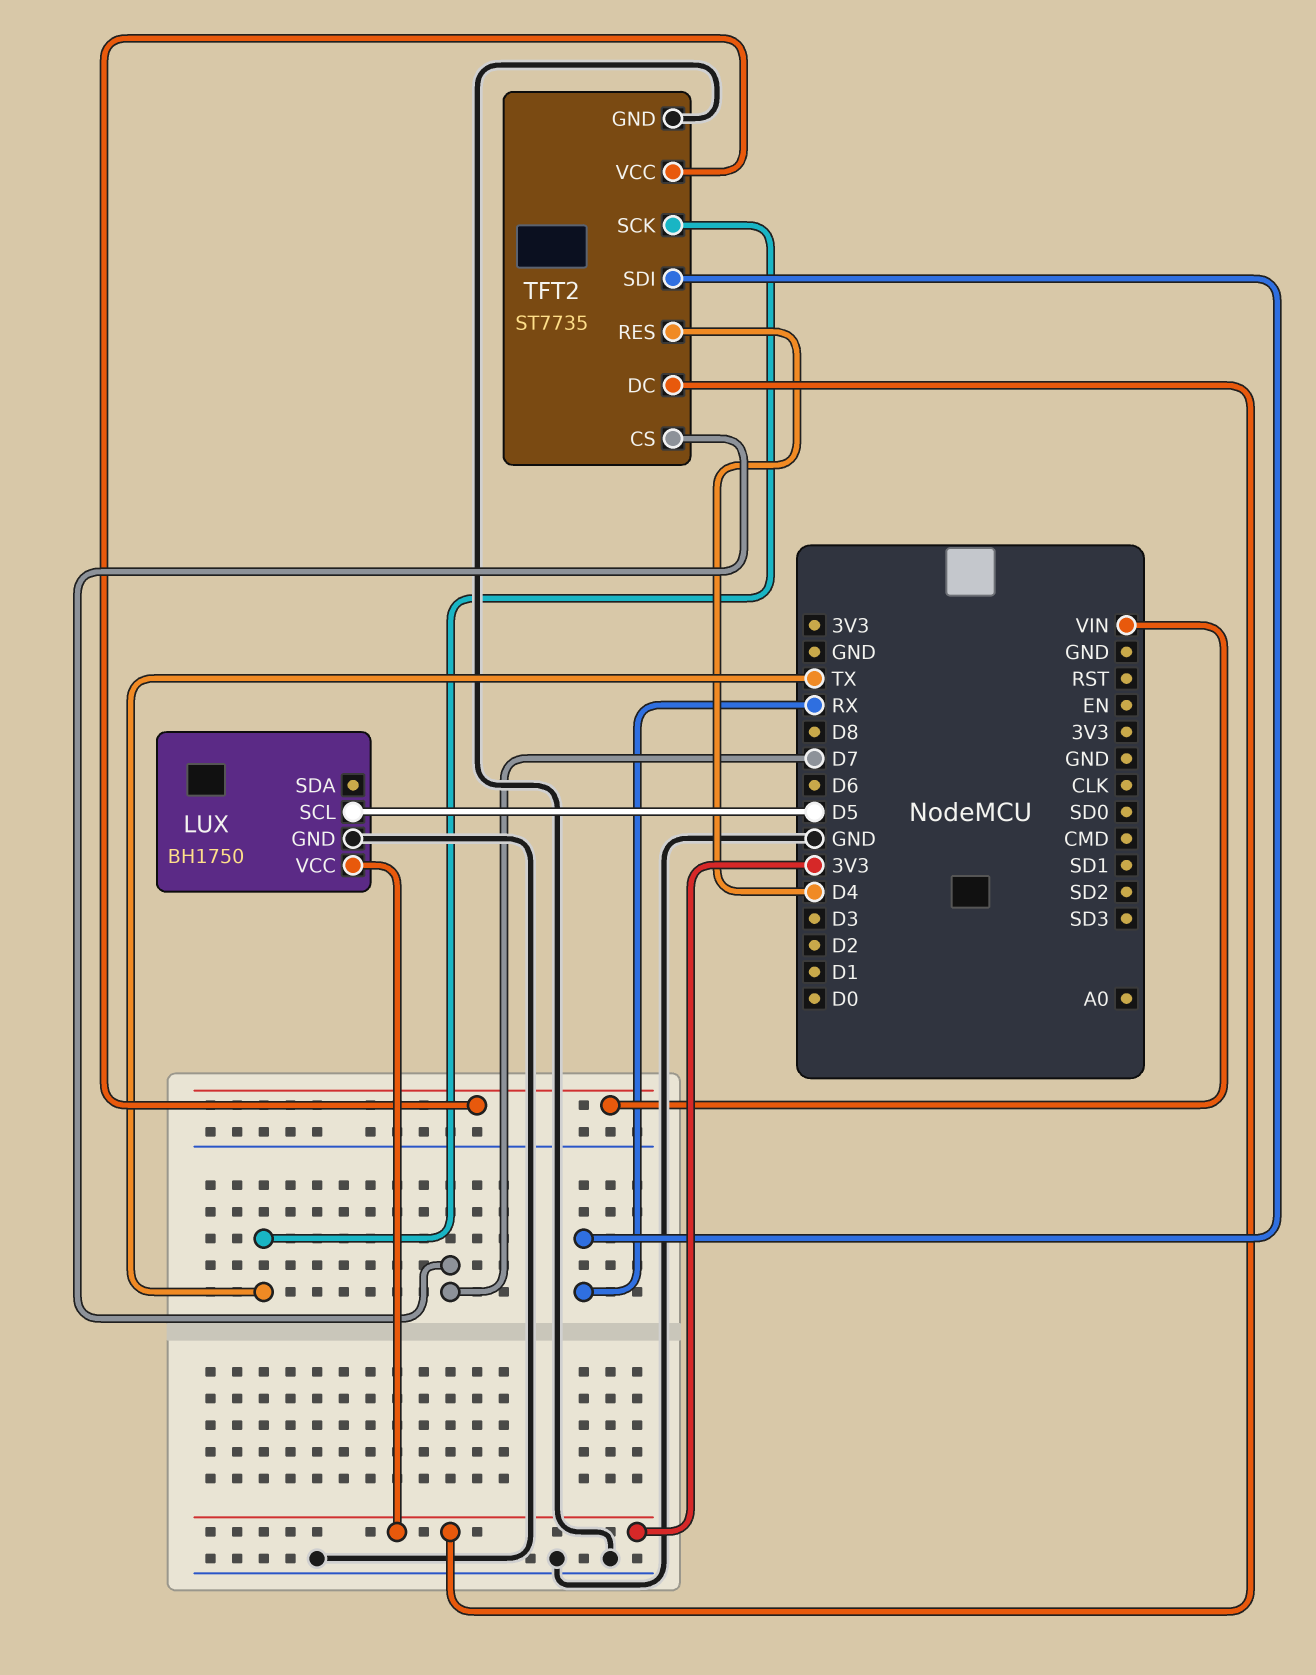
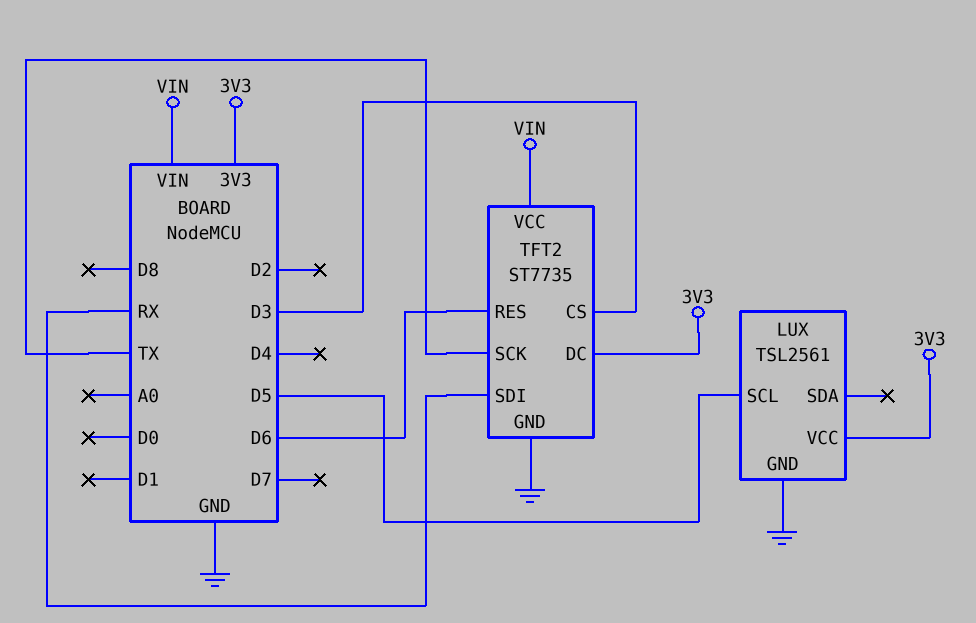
LUX: BH1750 -> TSL2561
TFT2 pin CS: D7 -> D3
TFT2 pin RES: D4 -> D6

